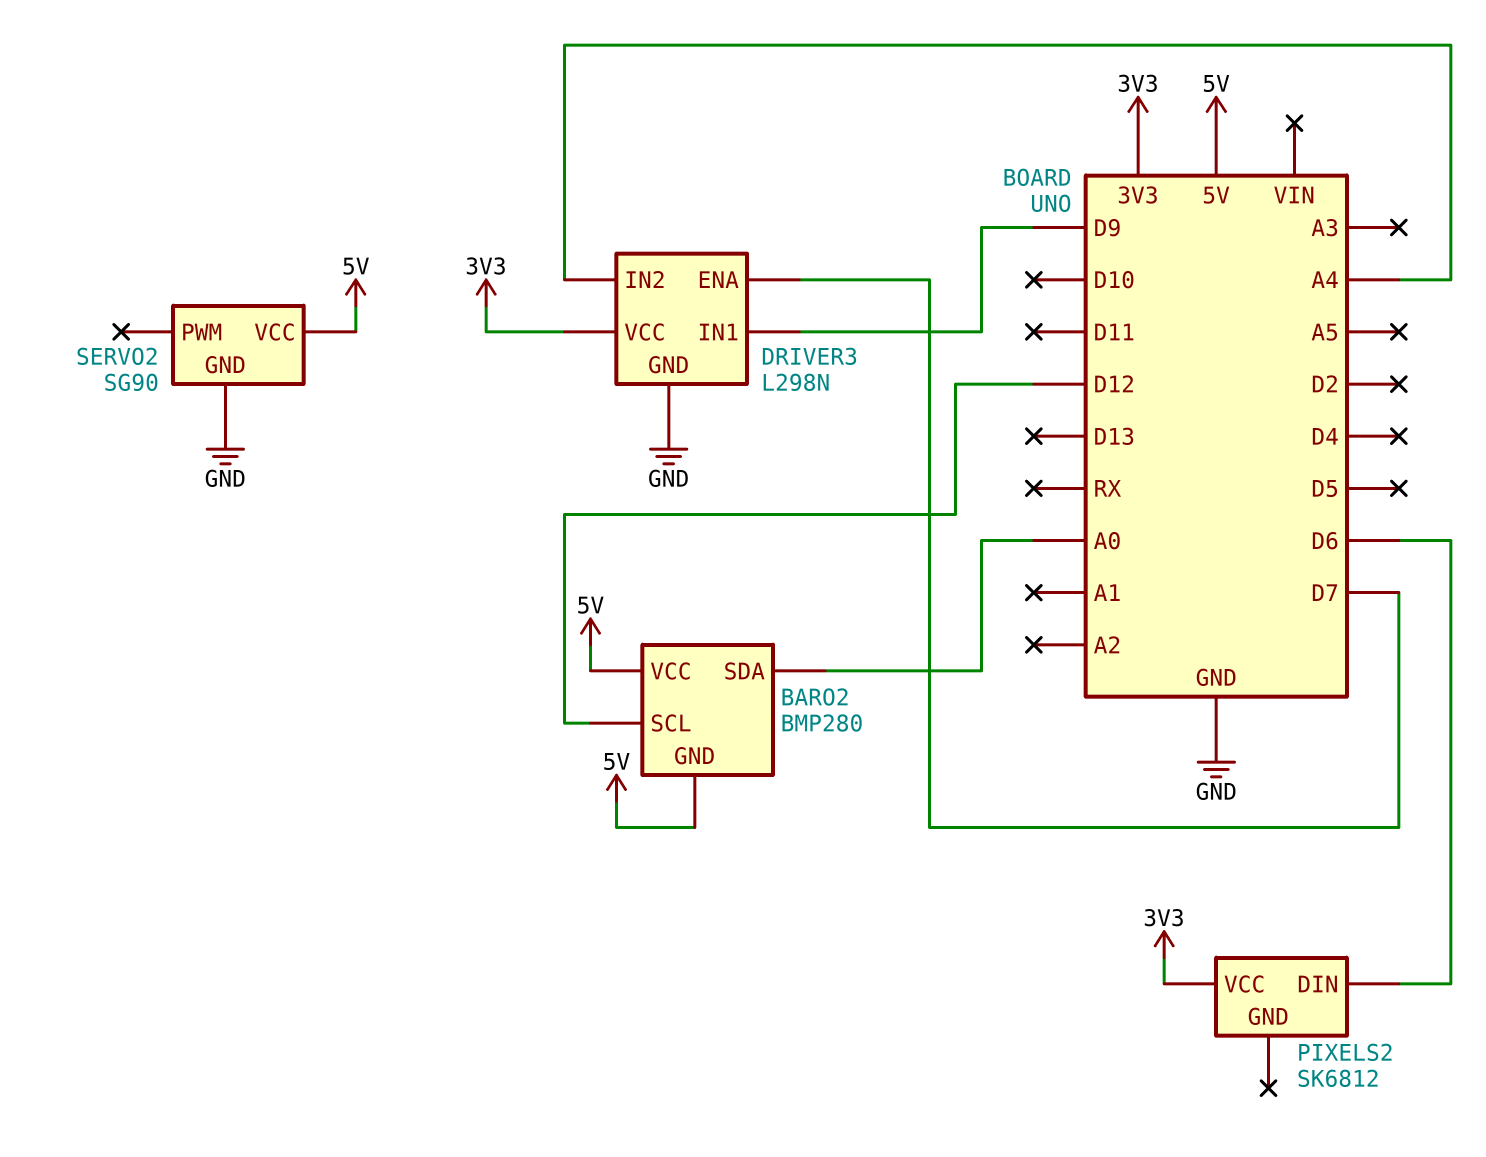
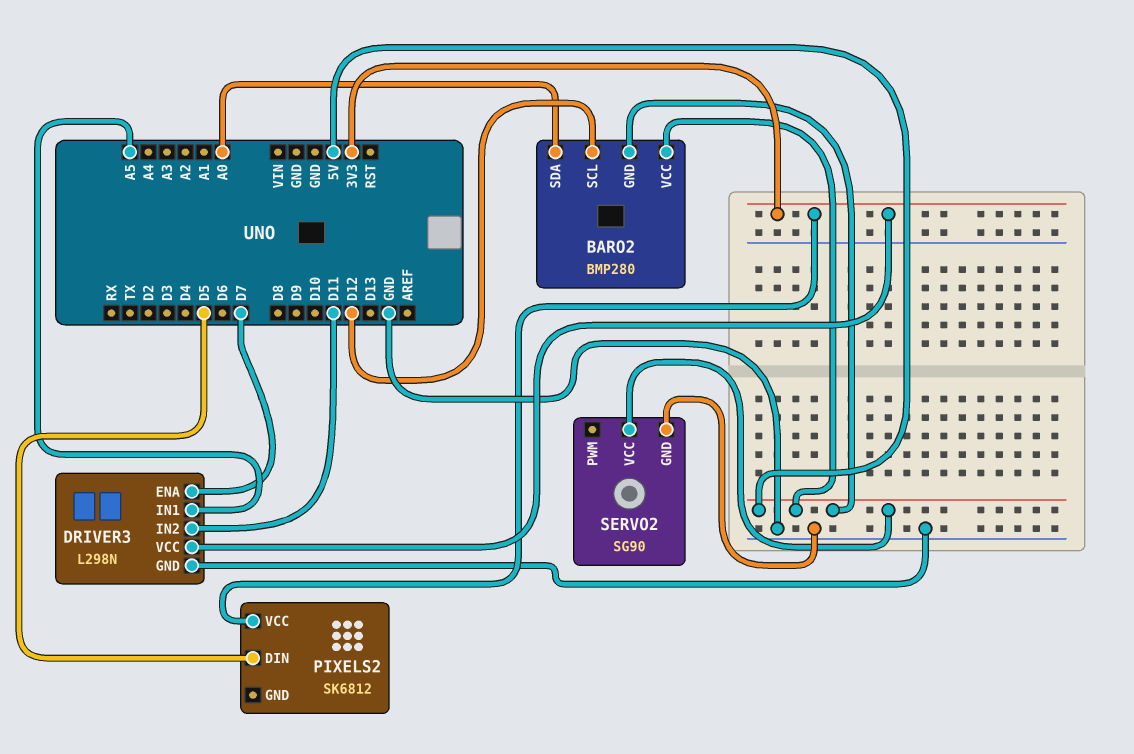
DRIVER3 pin IN1: D9 -> A5
DRIVER3 pin IN2: A4 -> D11
PIXELS2 pin DIN: D6 -> D5

